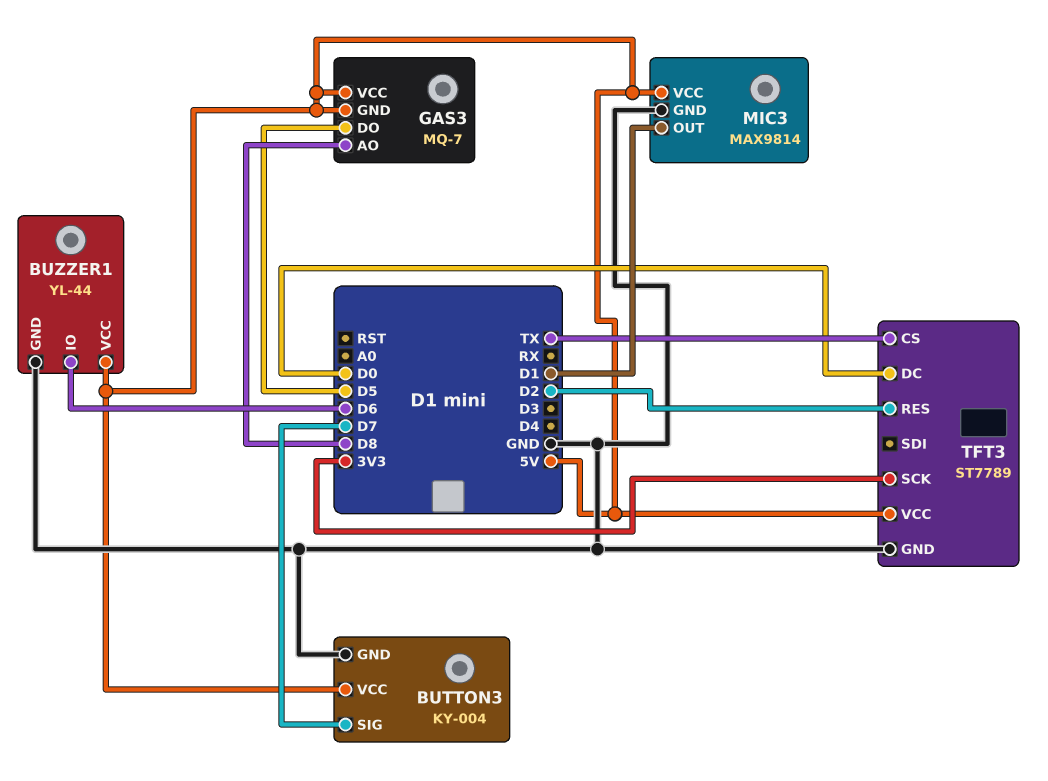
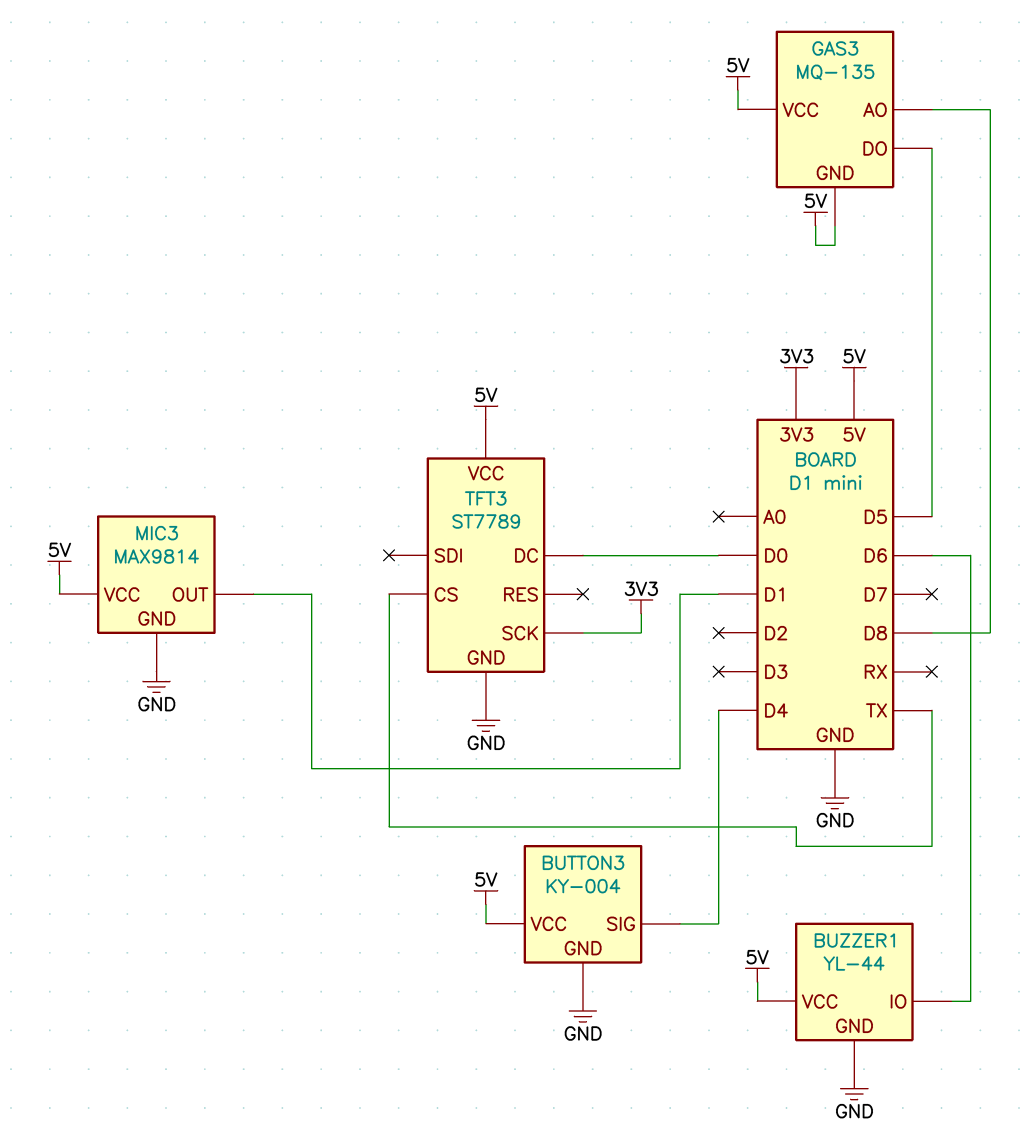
BUTTON3 pin SIG: D7 -> D4
GAS3: MQ-7 -> MQ-135
TFT3 pin RES: D2 -> none

